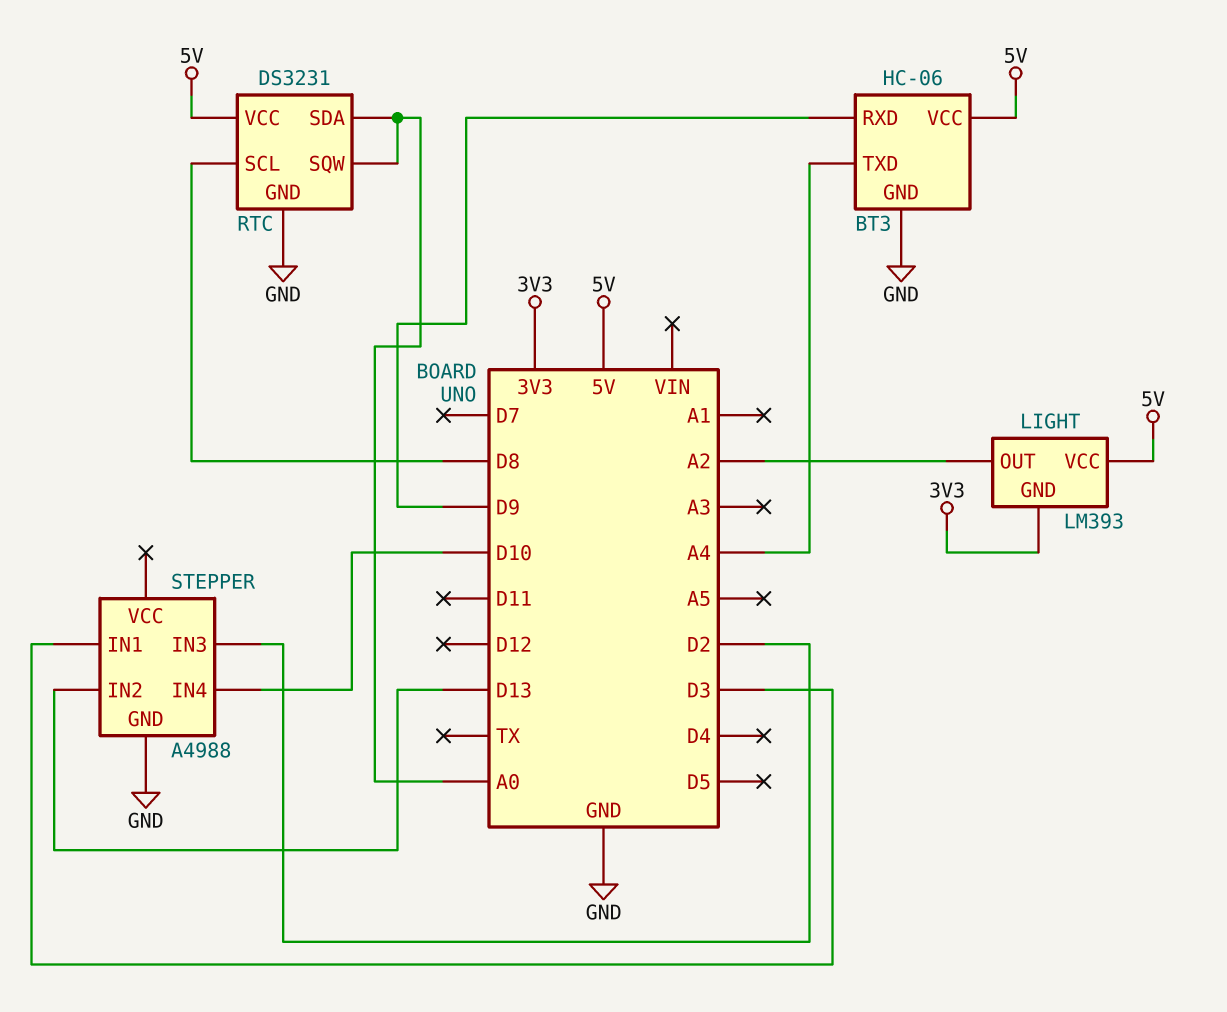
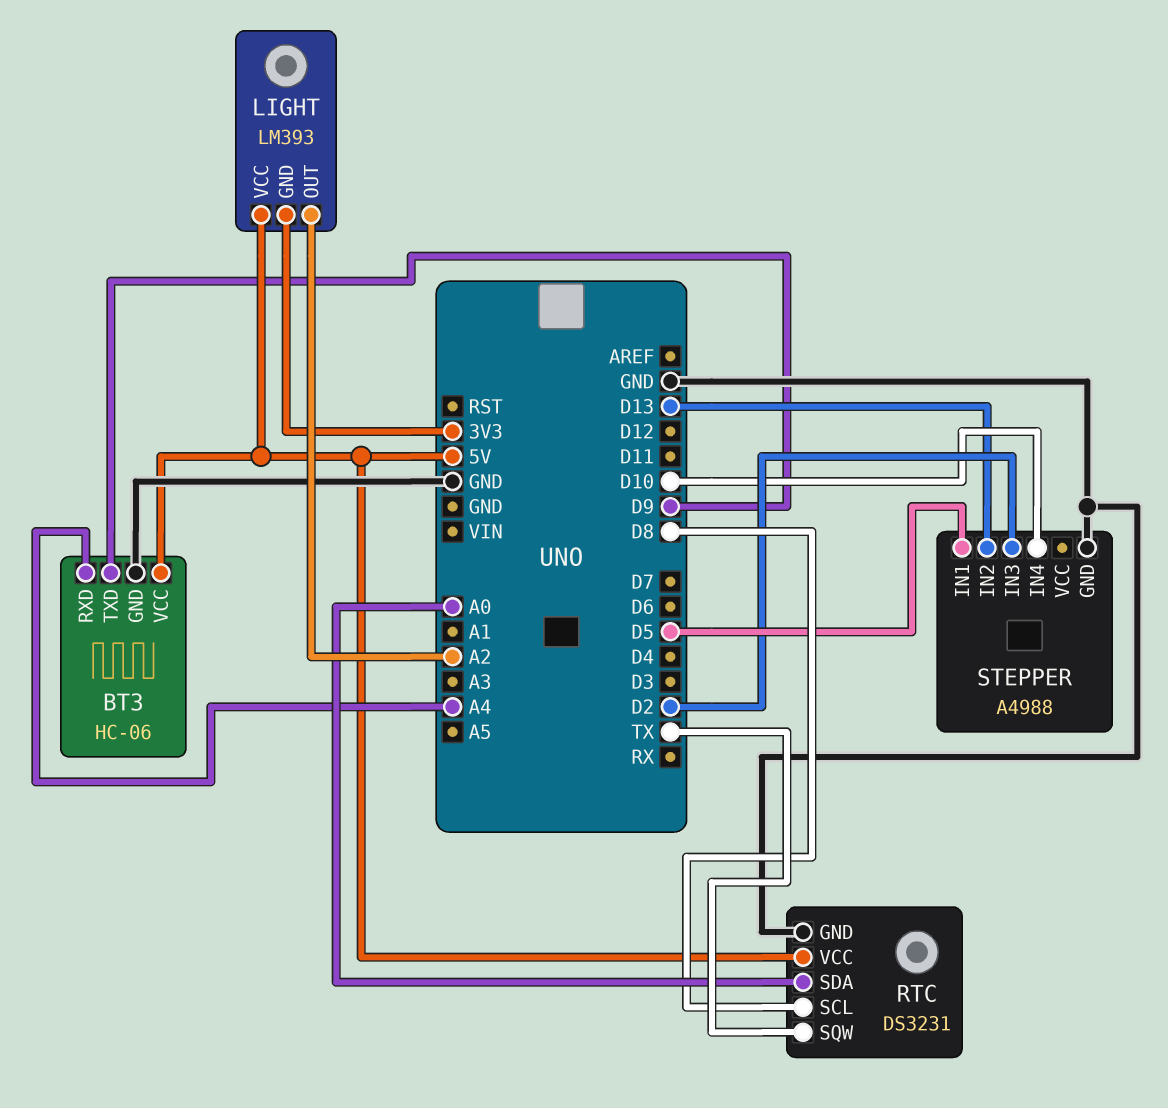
BT3 pin RXD: D9 -> A4
BT3 pin TXD: A4 -> D9
RTC pin SQW: A0 -> TX
STEPPER pin IN1: D3 -> D5

